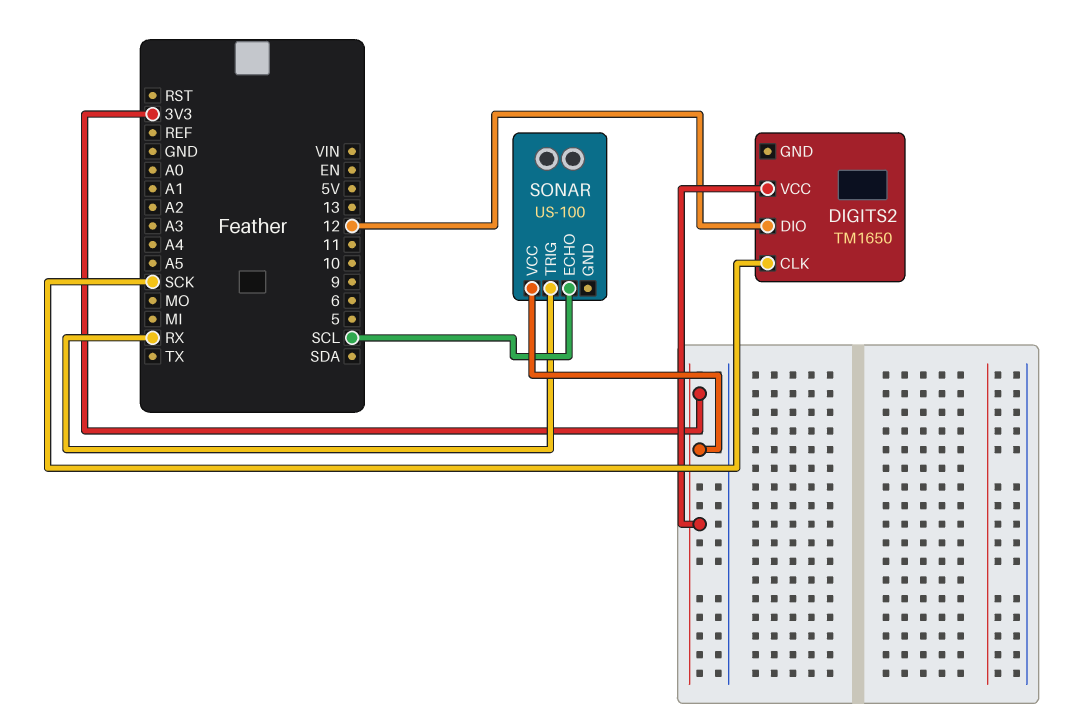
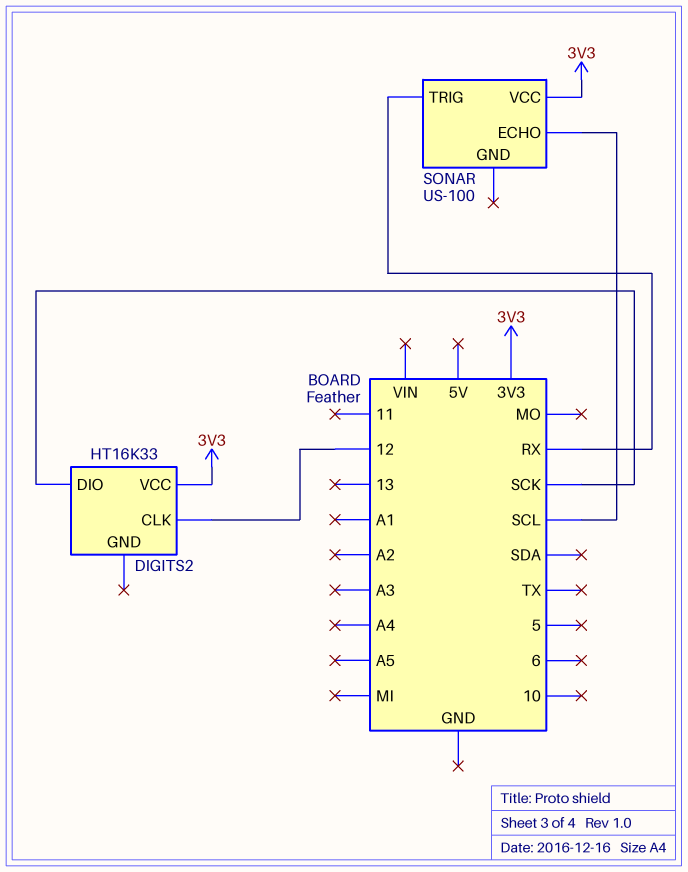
DIGITS2: TM1650 -> HT16K33
DIGITS2 pin CLK: SCK -> 12
DIGITS2 pin DIO: 12 -> SCK

